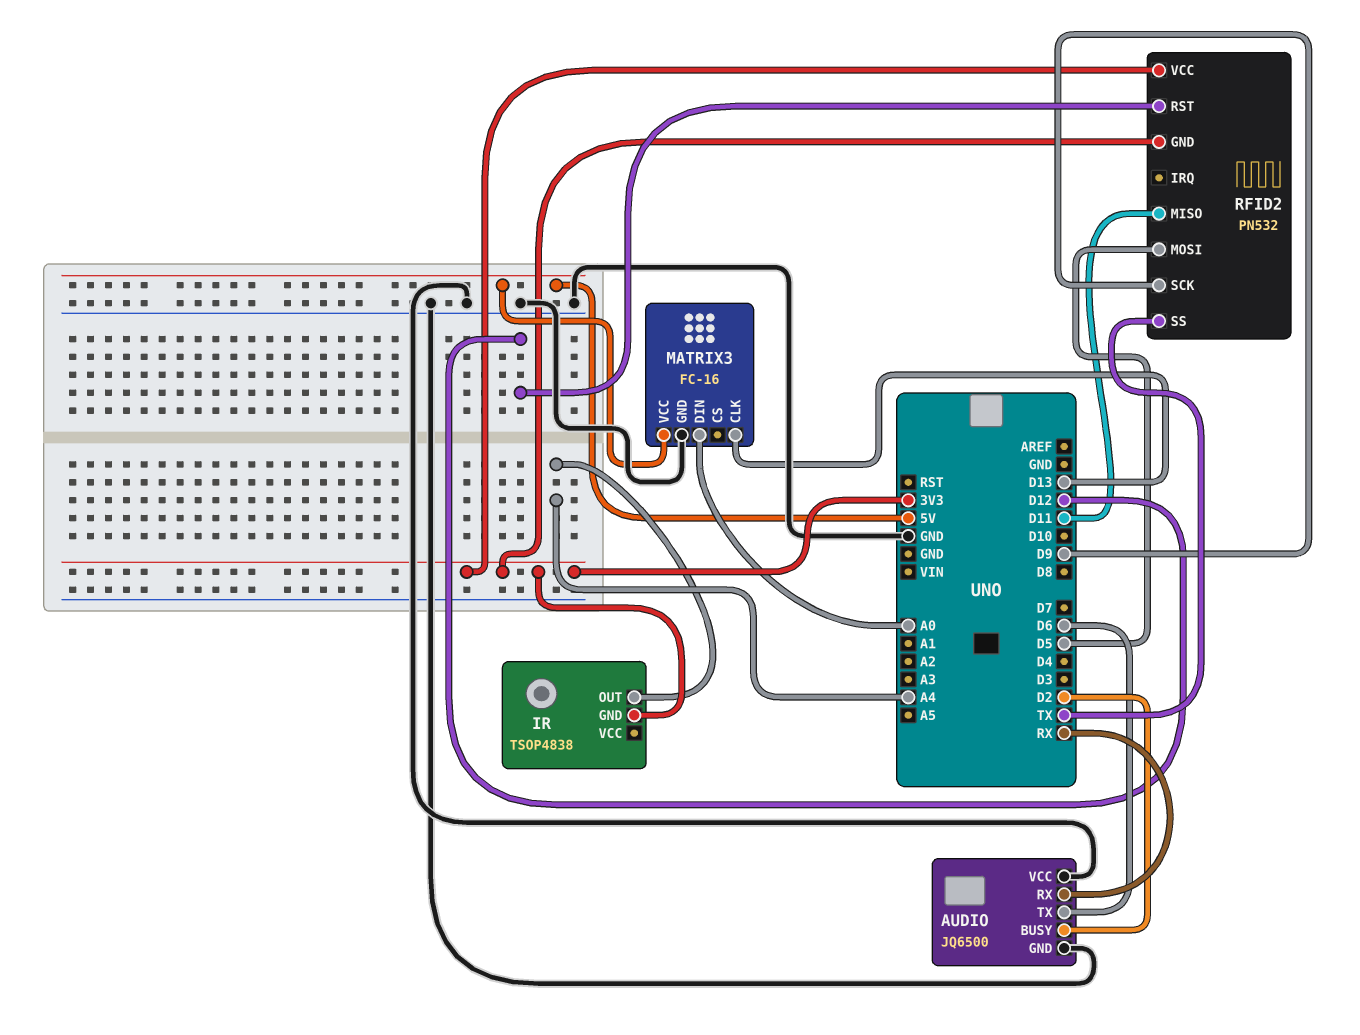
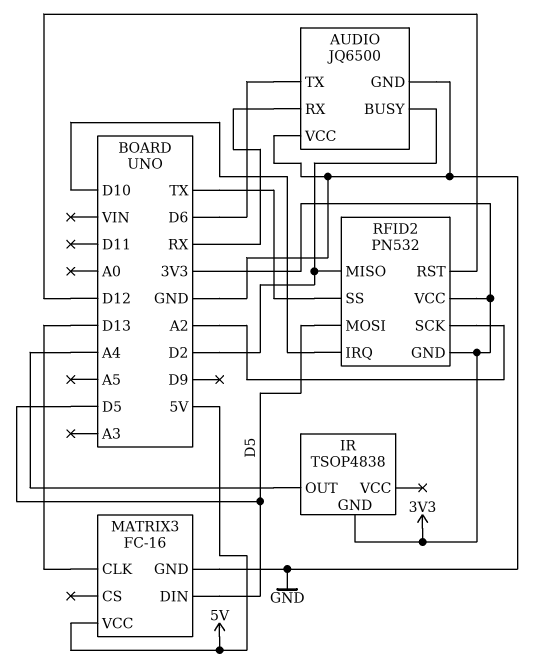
MATRIX3 pin DIN: A0 -> D5
RFID2 pin IRQ: none -> D10
RFID2 pin MISO: D11 -> D2
RFID2 pin SCK: D9 -> A2

